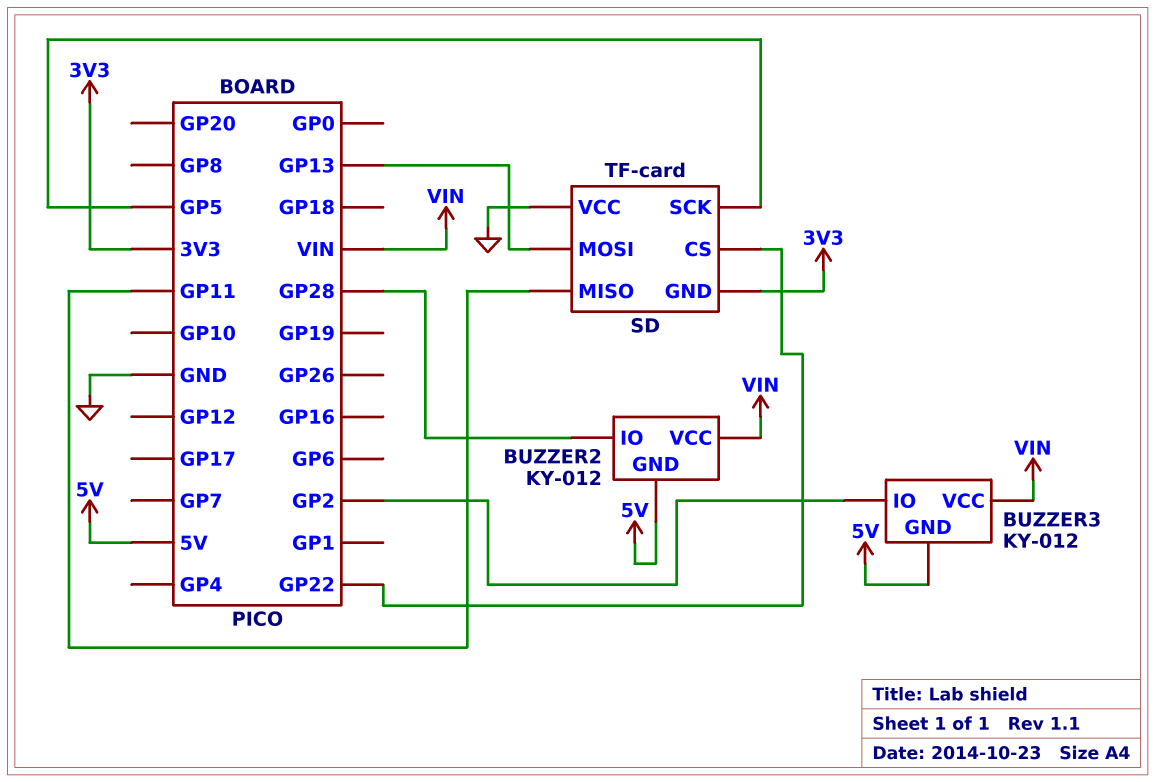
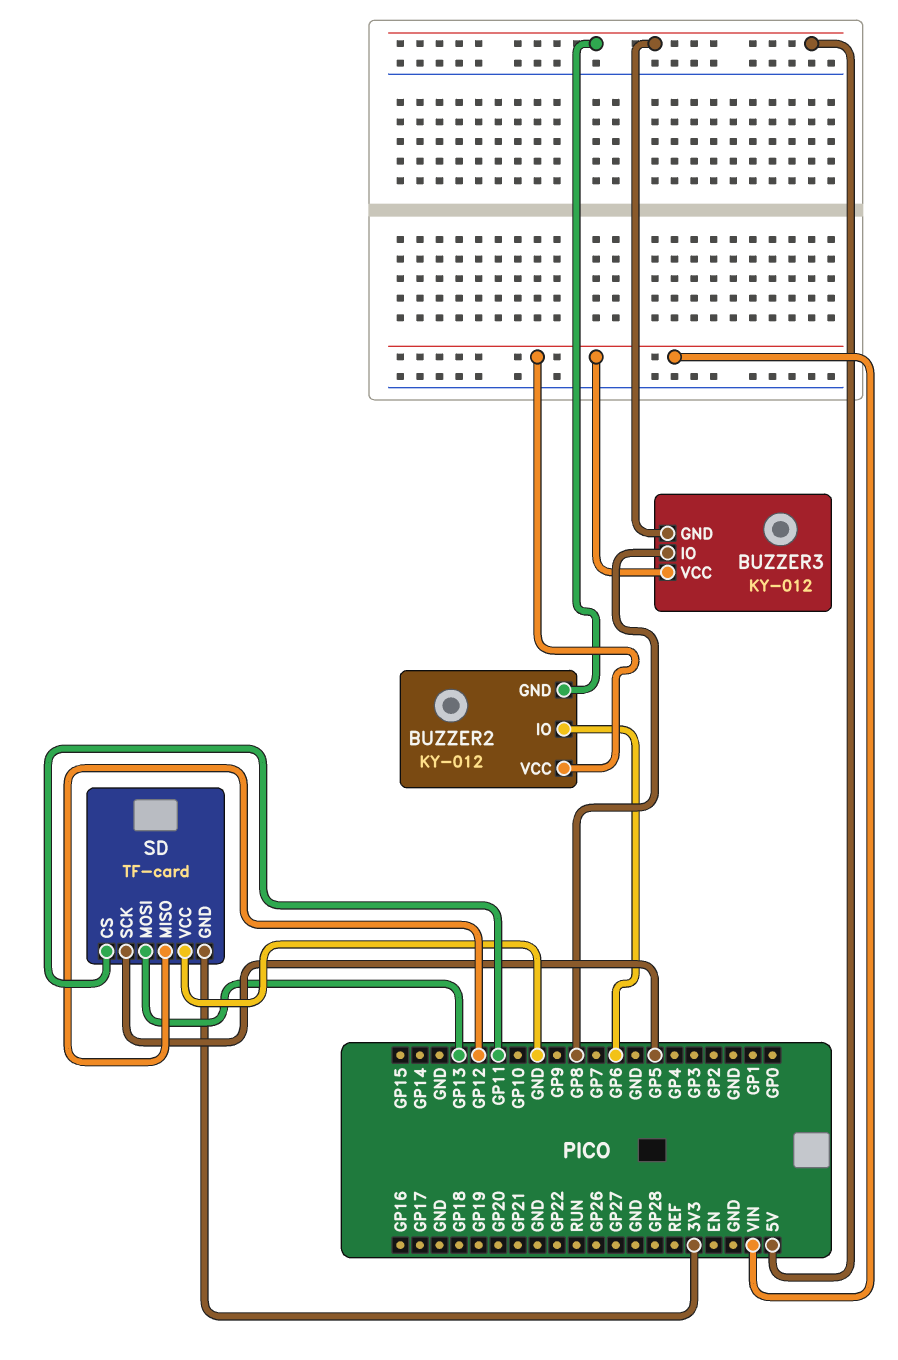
BUZZER2 pin IO: GP28 -> GP6
BUZZER3 pin IO: GP2 -> GP8
SD pin CS: GP22 -> GP11
SD pin MISO: GP11 -> GP12

